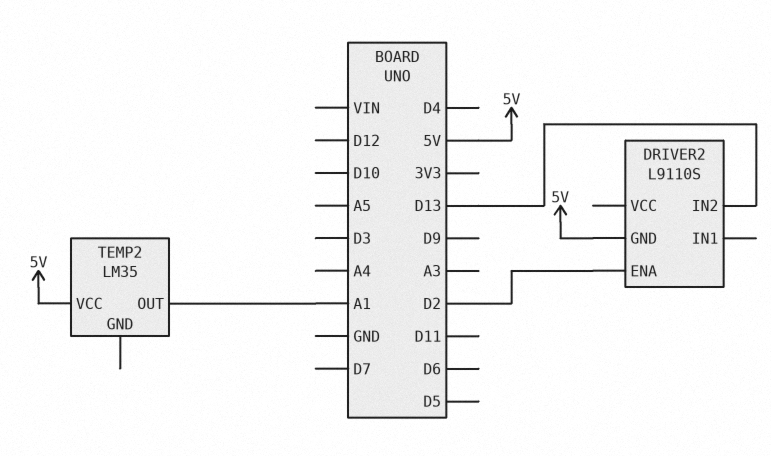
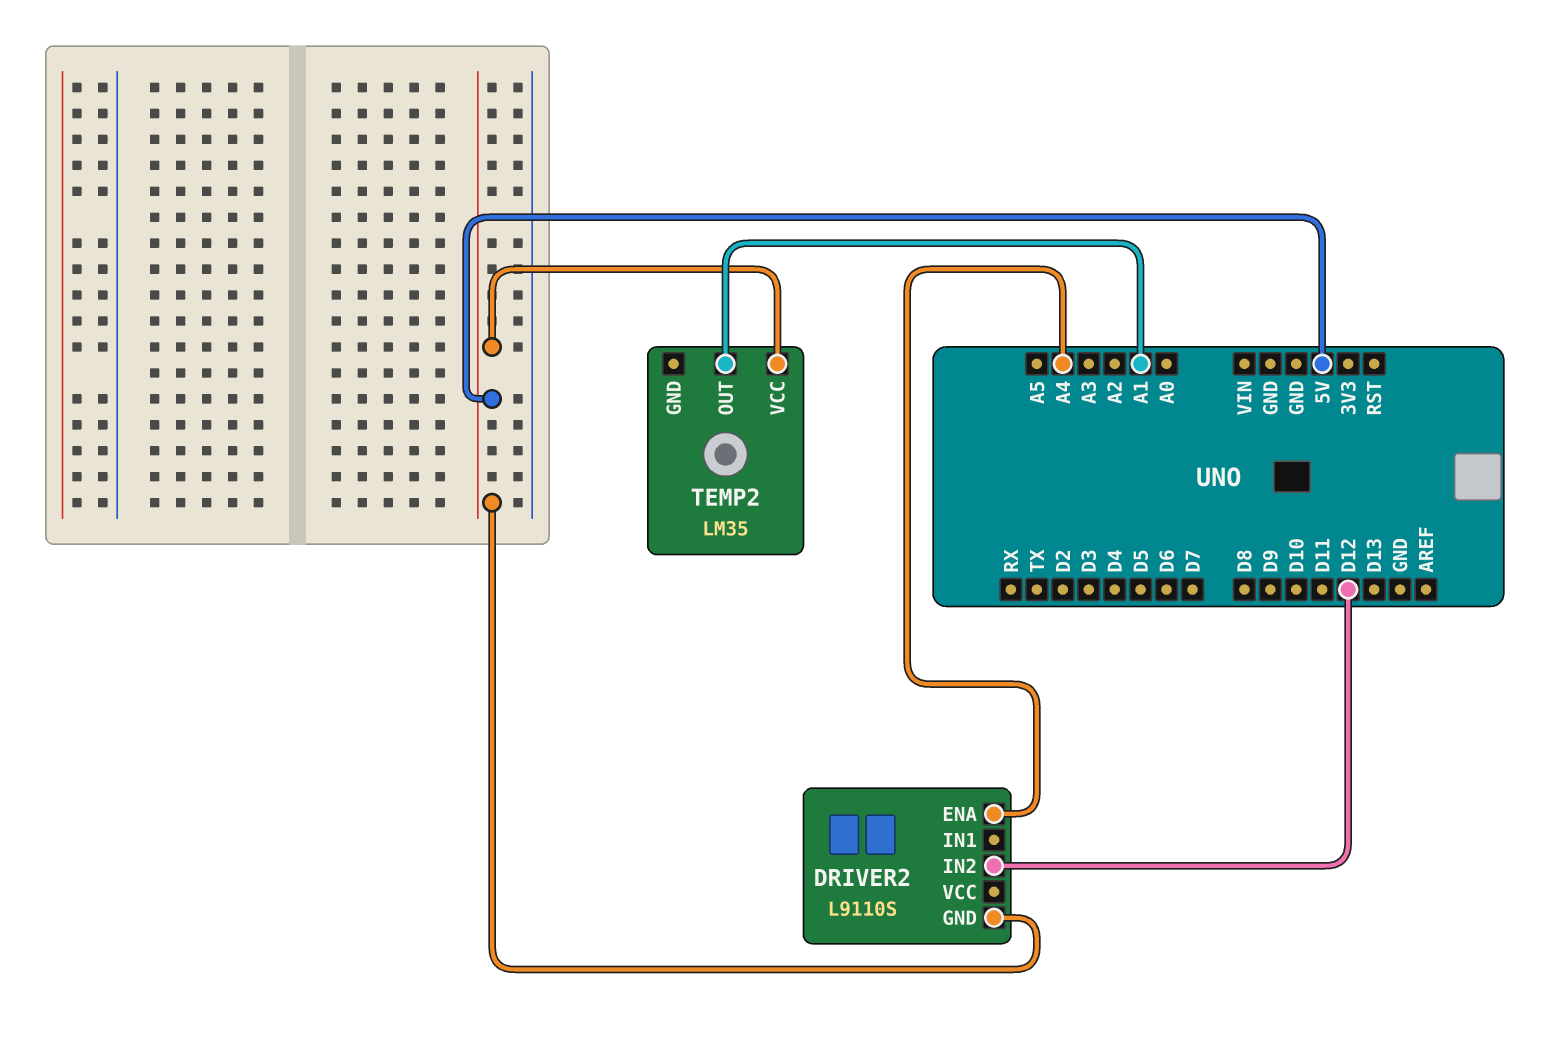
DRIVER2 pin ENA: D2 -> A4
DRIVER2 pin IN2: D13 -> D12

